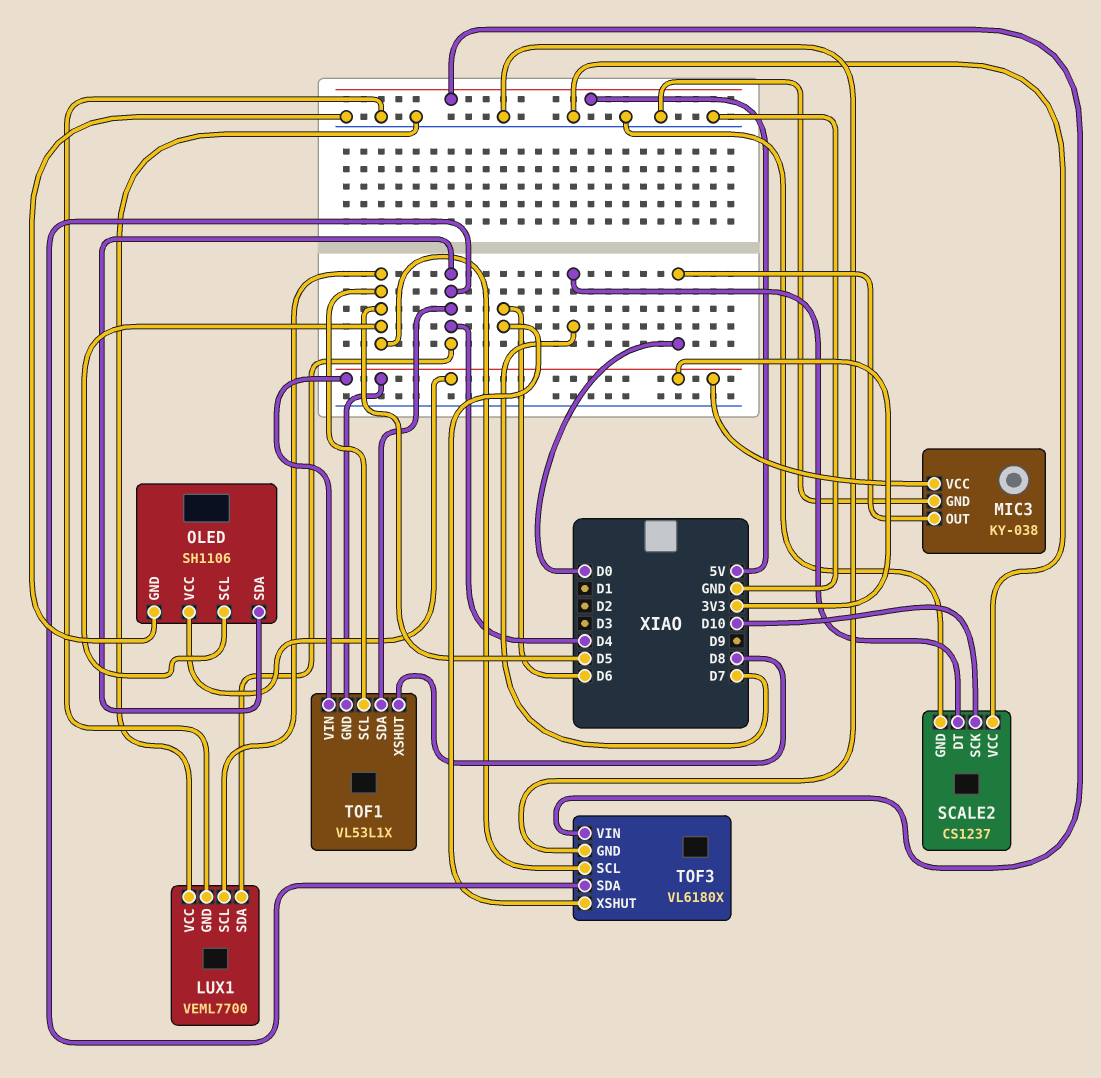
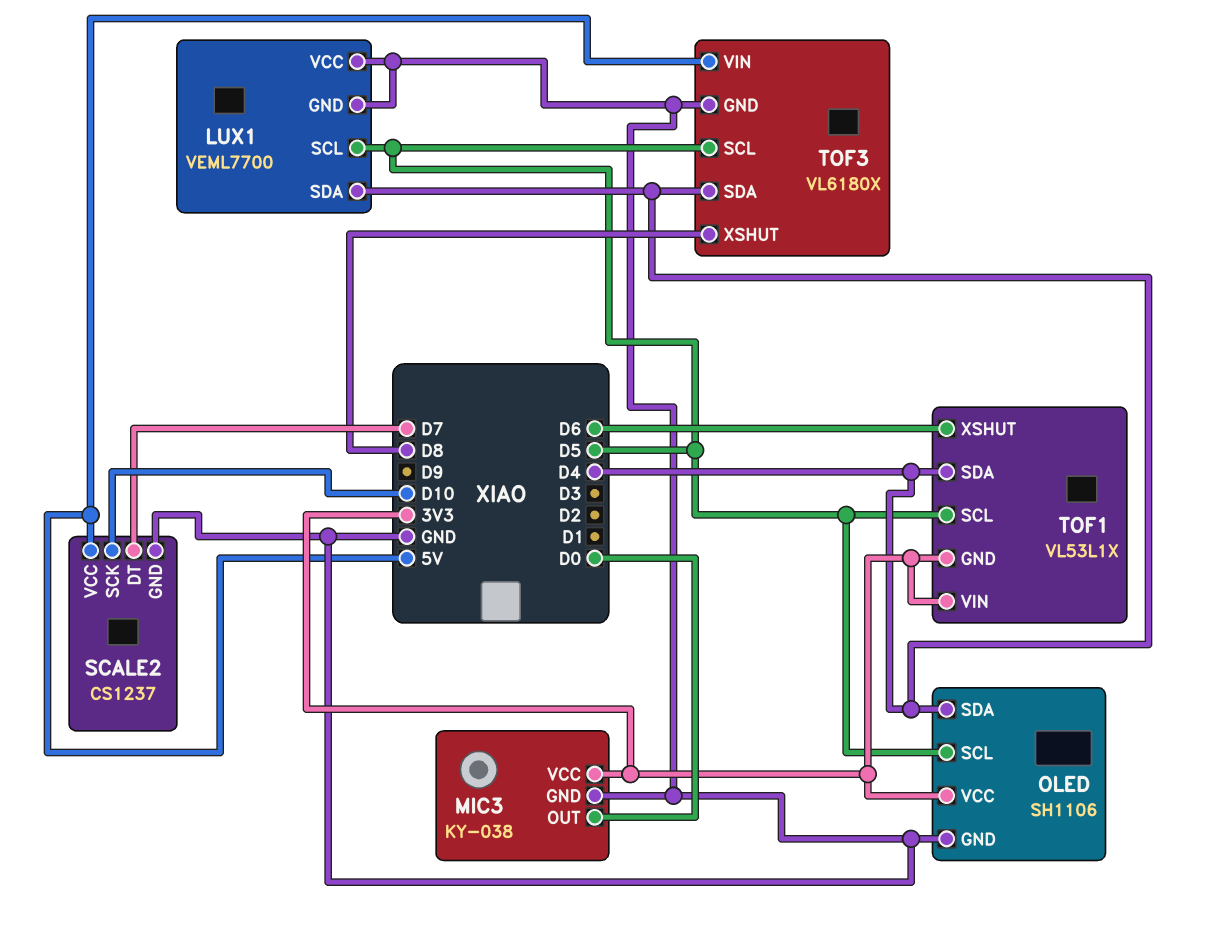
SCALE2 pin VCC: GND -> 5V
TOF1 pin XSHUT: D8 -> D6
TOF3 pin XSHUT: D6 -> D8

